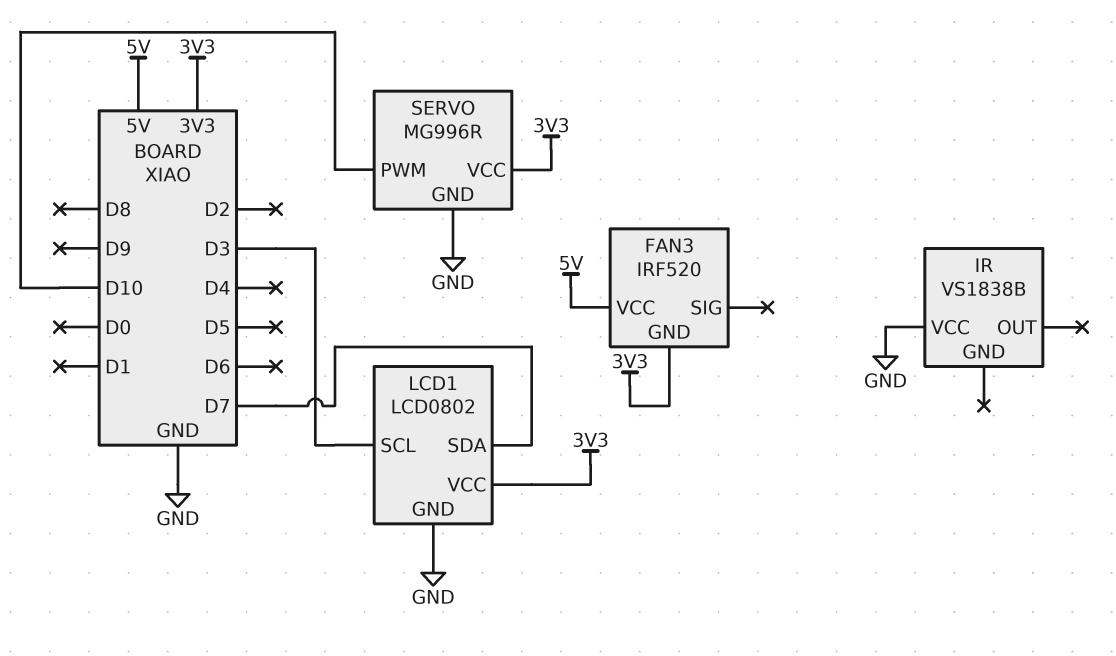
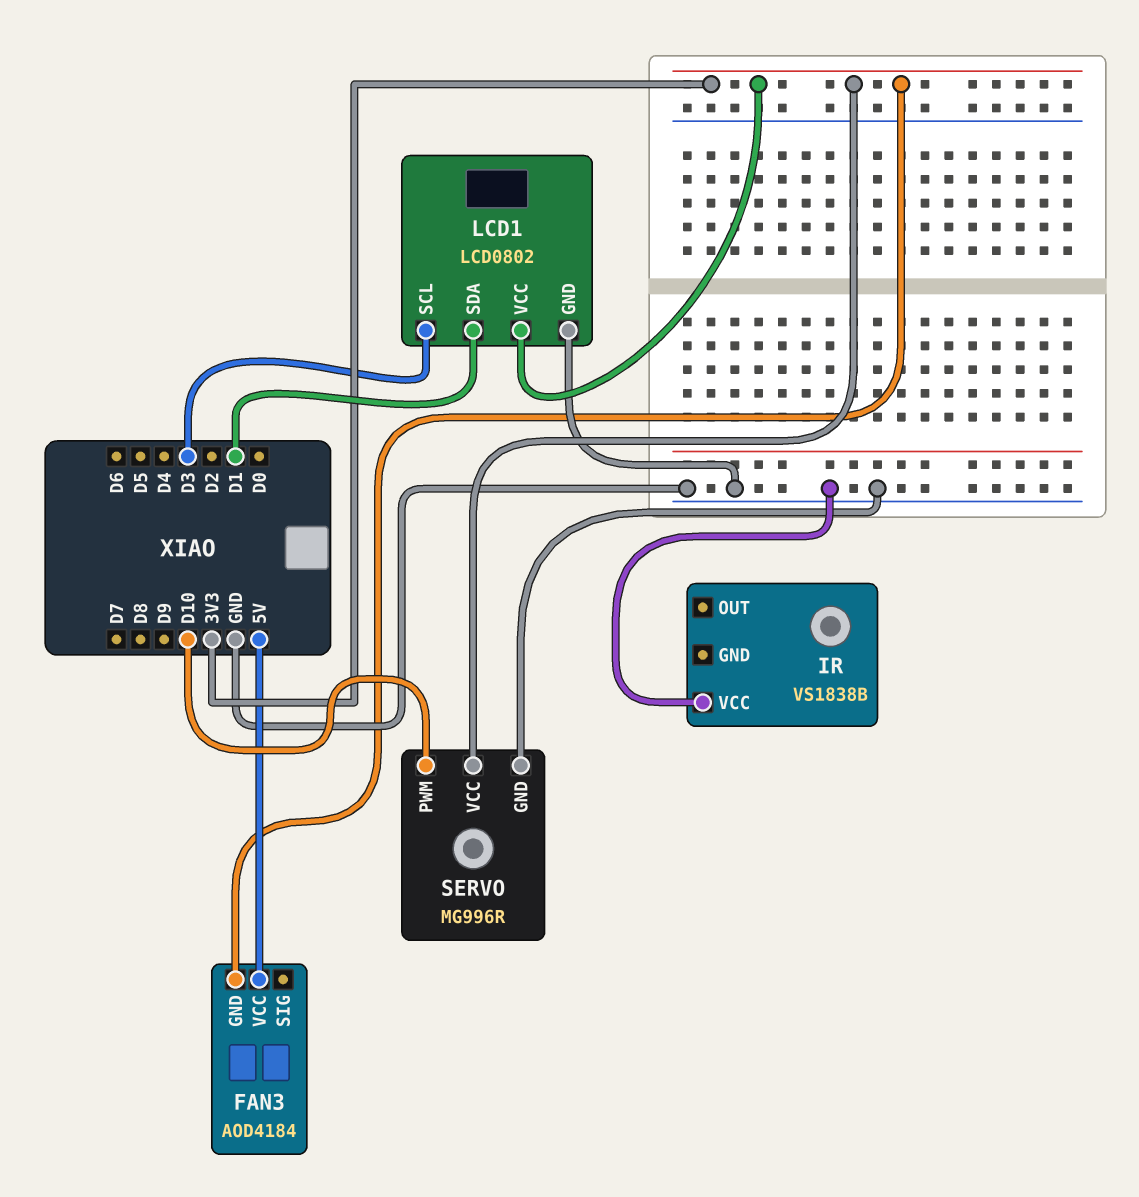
FAN3: IRF520 -> AOD4184
LCD1 pin SDA: D7 -> D1

